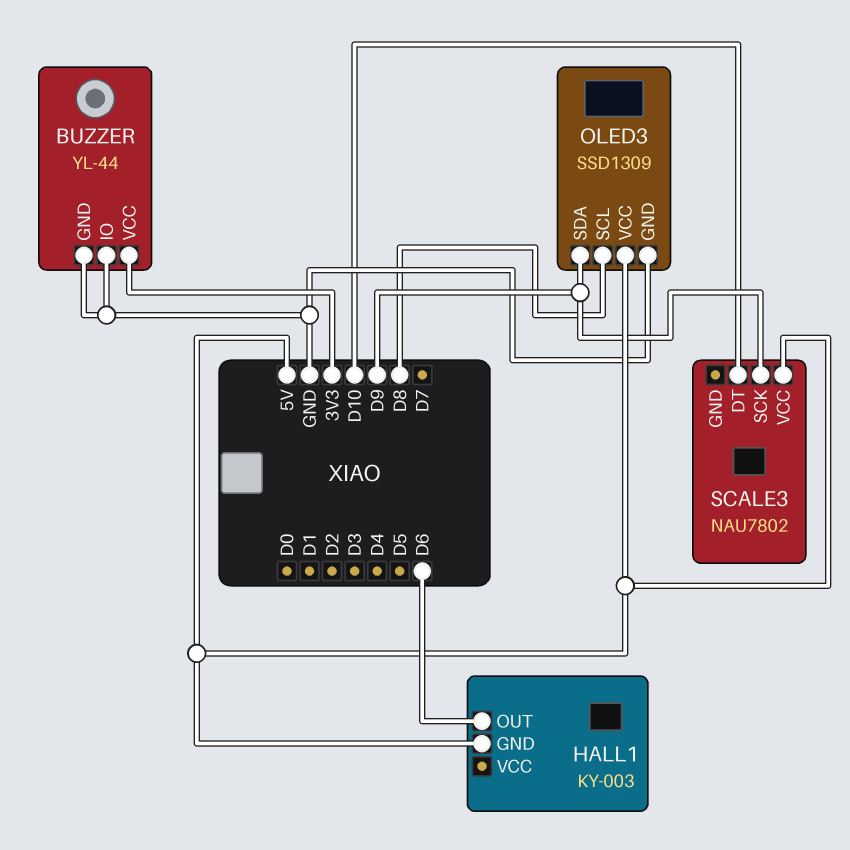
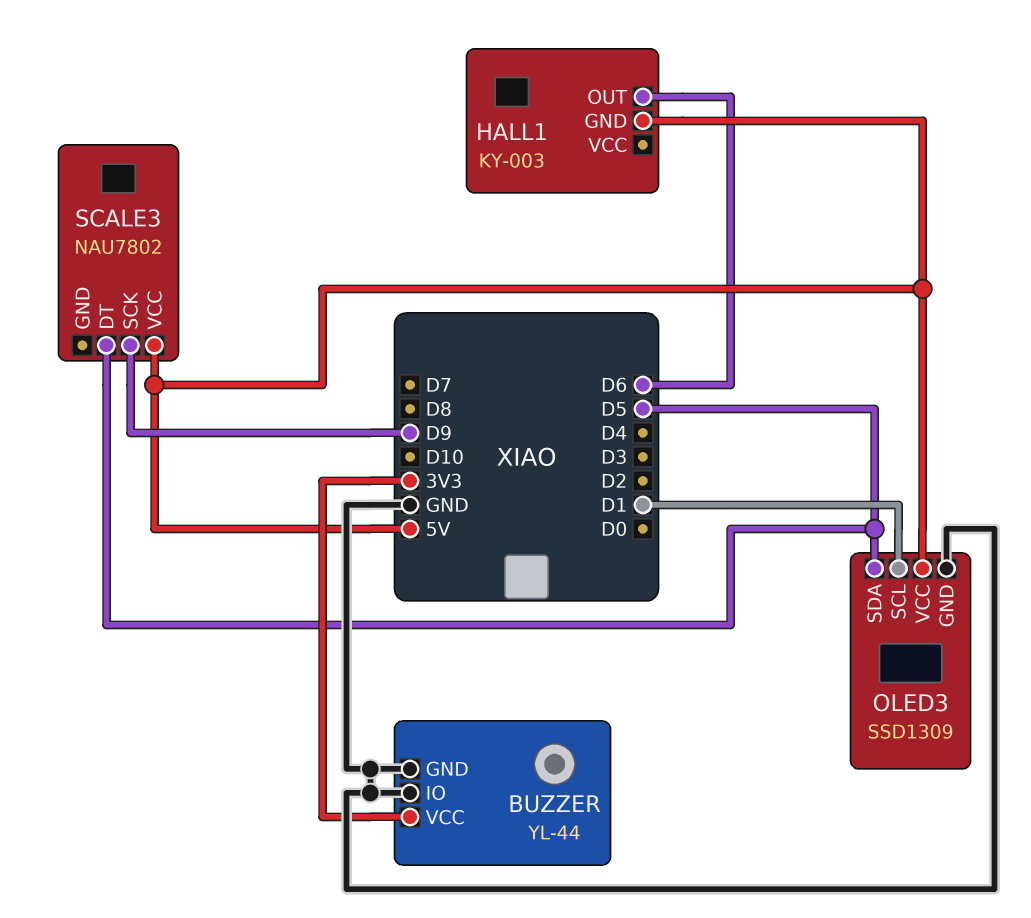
OLED3 pin SCL: D8 -> D1
OLED3 pin SDA: D9 -> D5
SCALE3 pin DT: D10 -> D5

